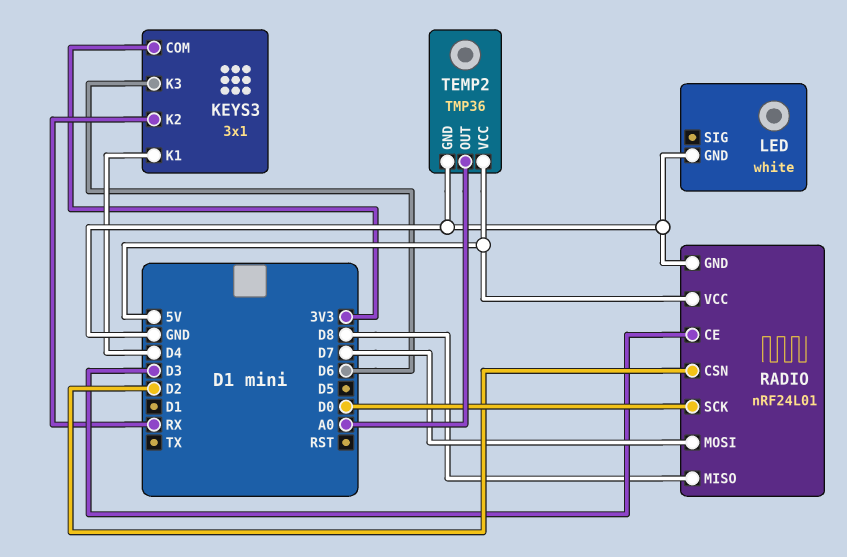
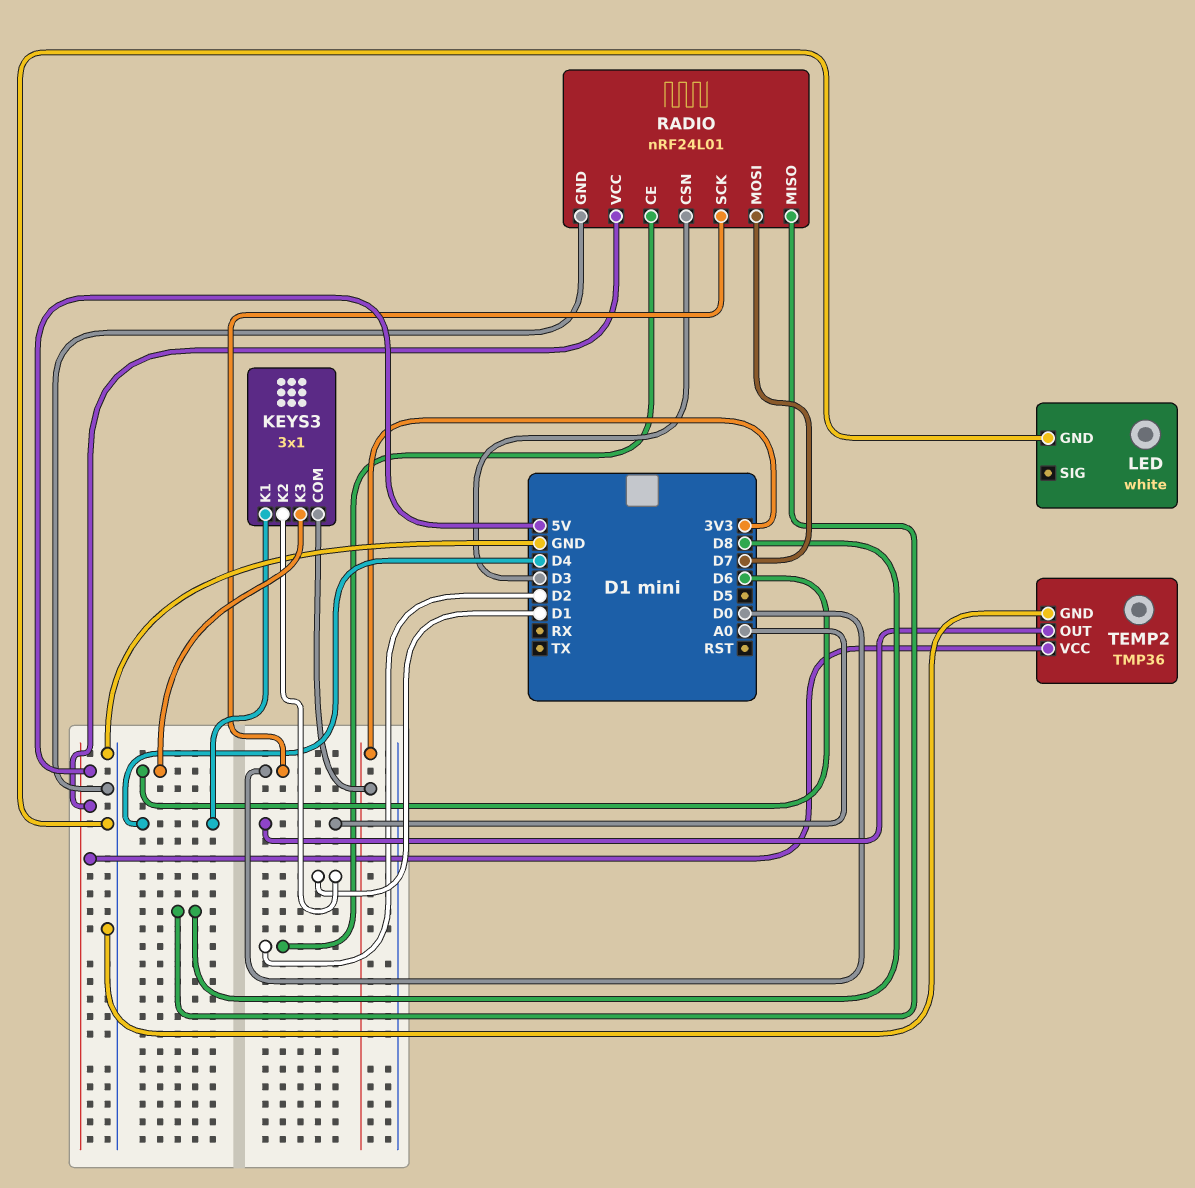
KEYS3 pin K2: RX -> D1
RADIO pin CE: D3 -> D2
RADIO pin CSN: D2 -> D3

